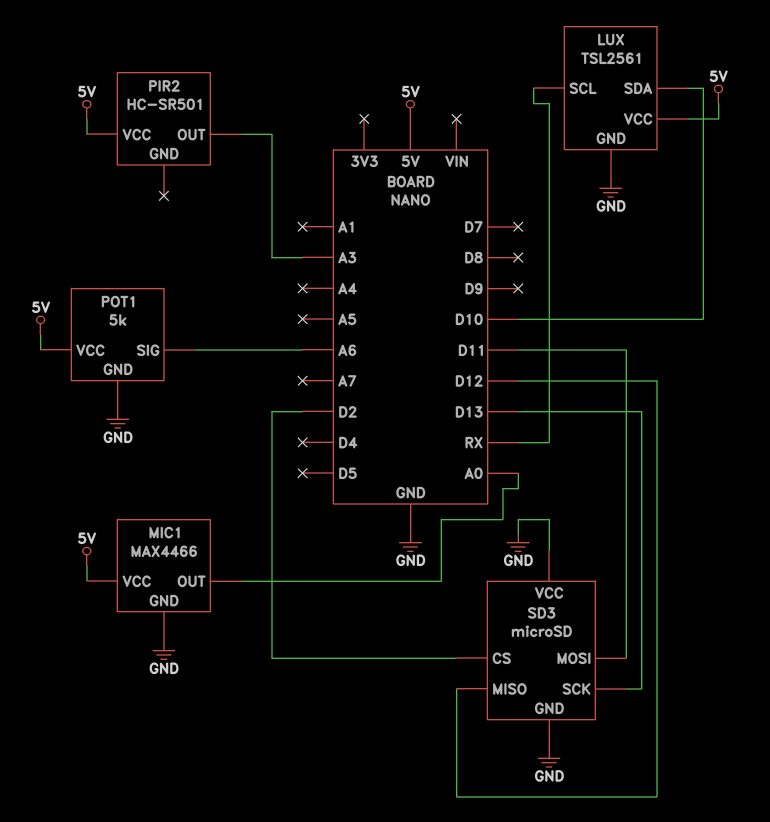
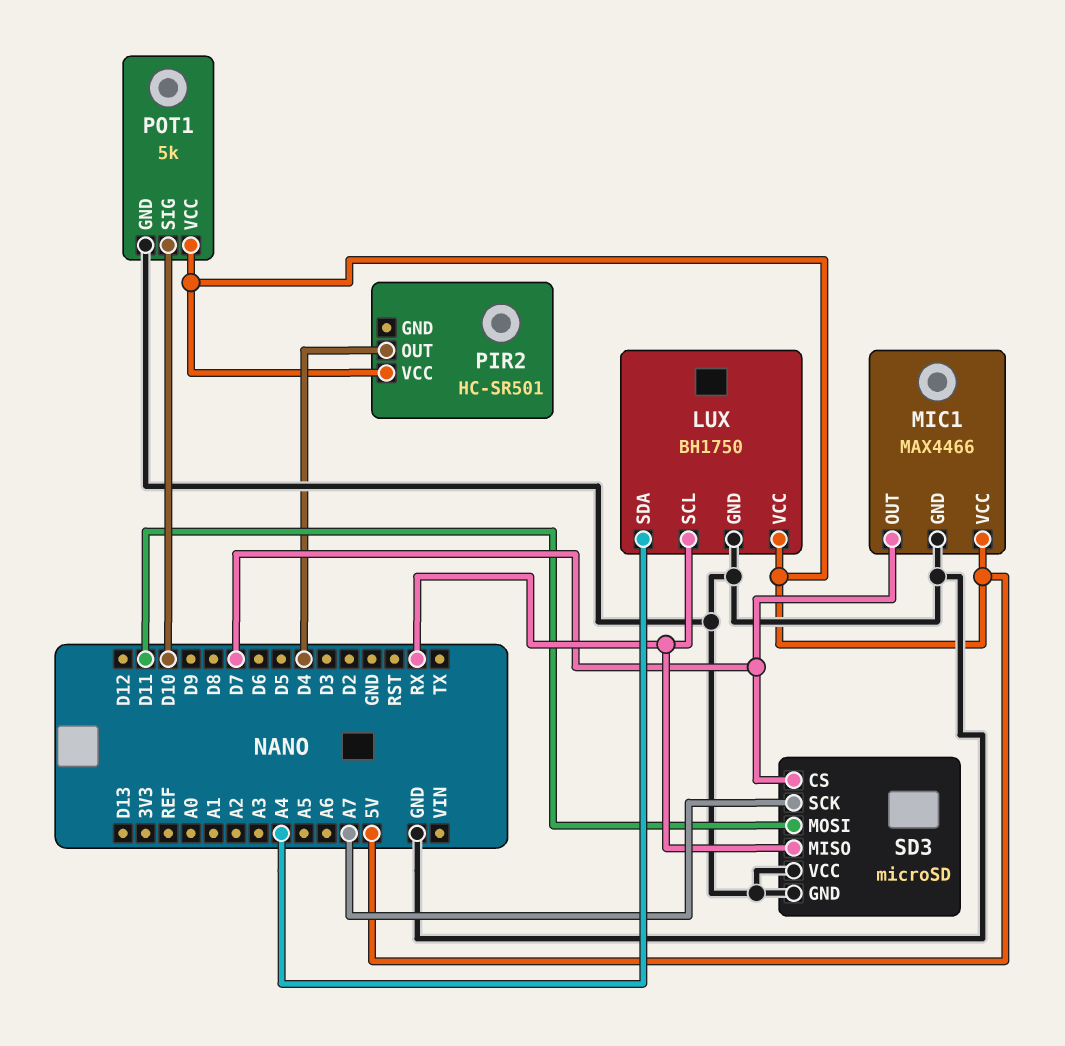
LUX: TSL2561 -> BH1750
LUX pin SDA: D10 -> A4
MIC1 pin OUT: A0 -> D7
PIR2 pin OUT: A3 -> D4
POT1 pin SIG: A6 -> D10
SD3 pin CS: D2 -> D7
SD3 pin MISO: D12 -> RX
SD3 pin SCK: D13 -> A7

